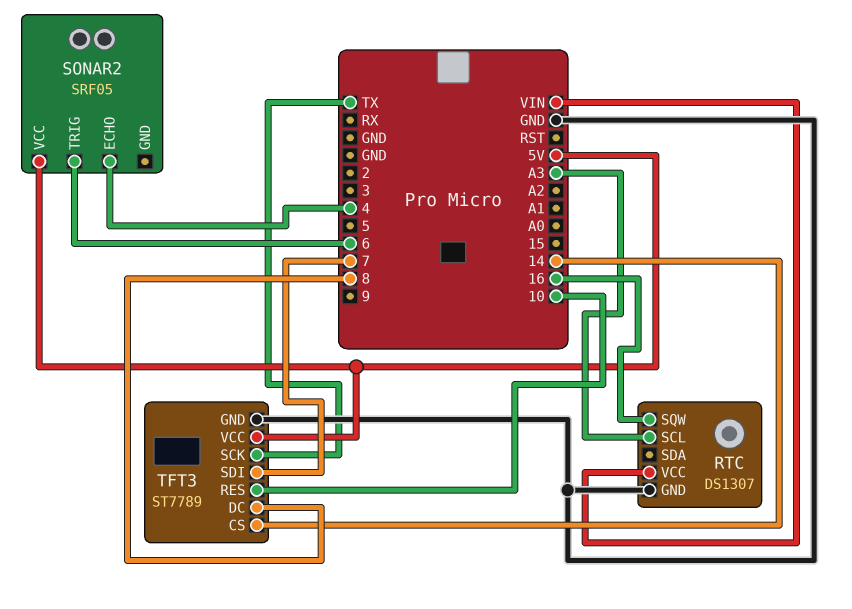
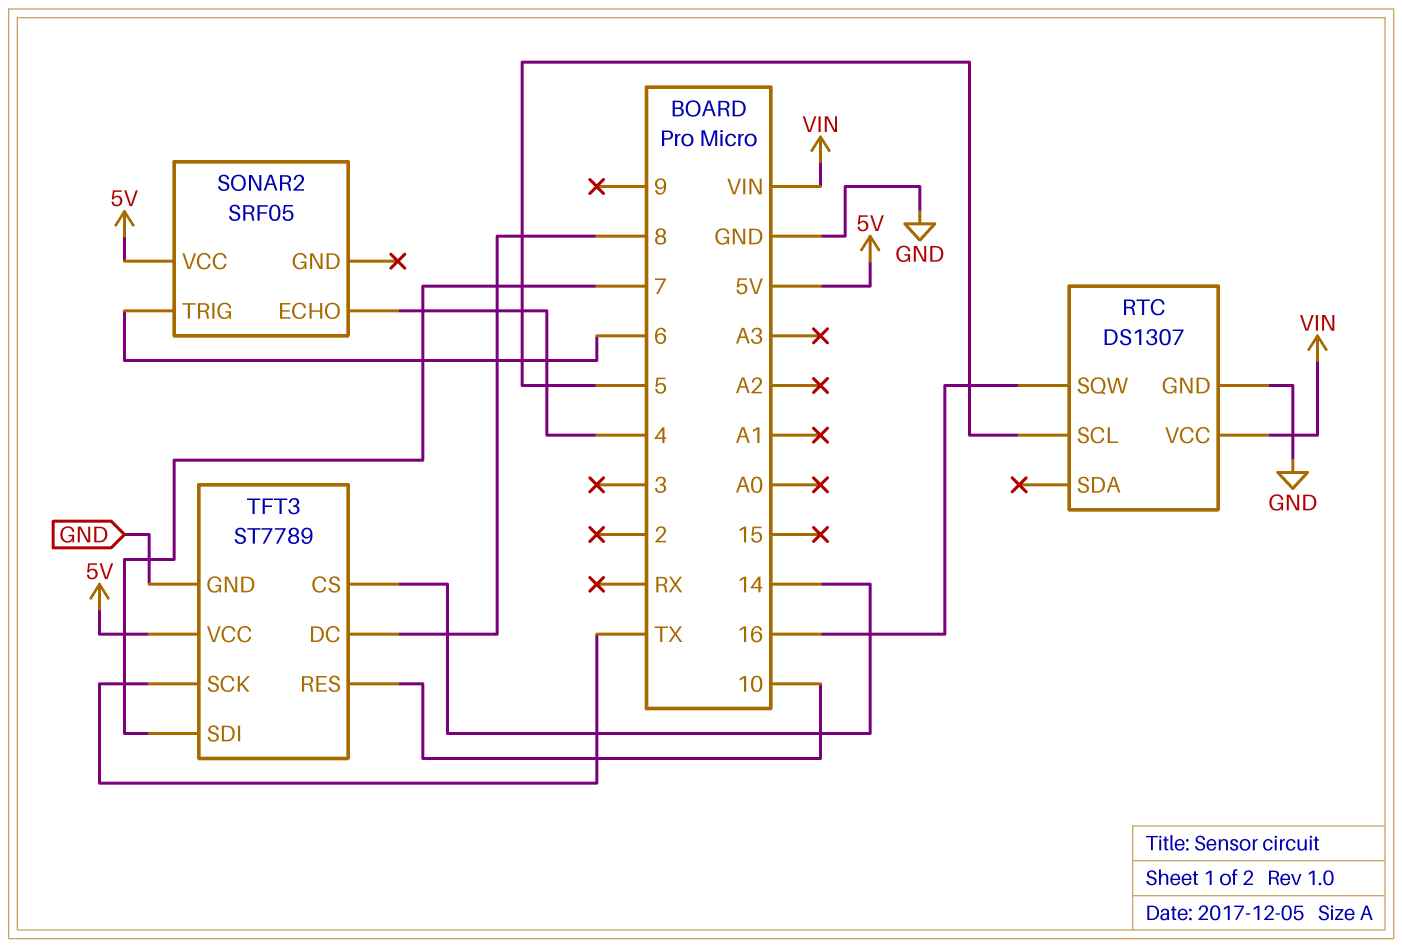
RTC pin SCL: A3 -> 5

